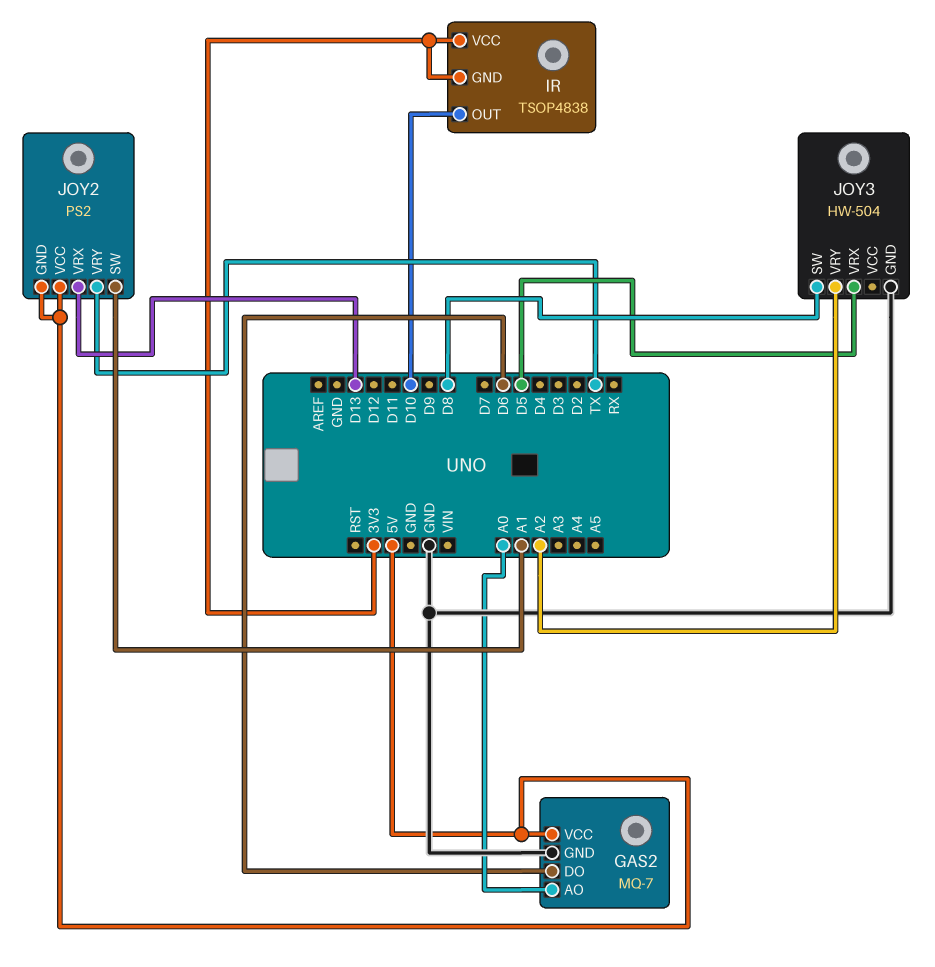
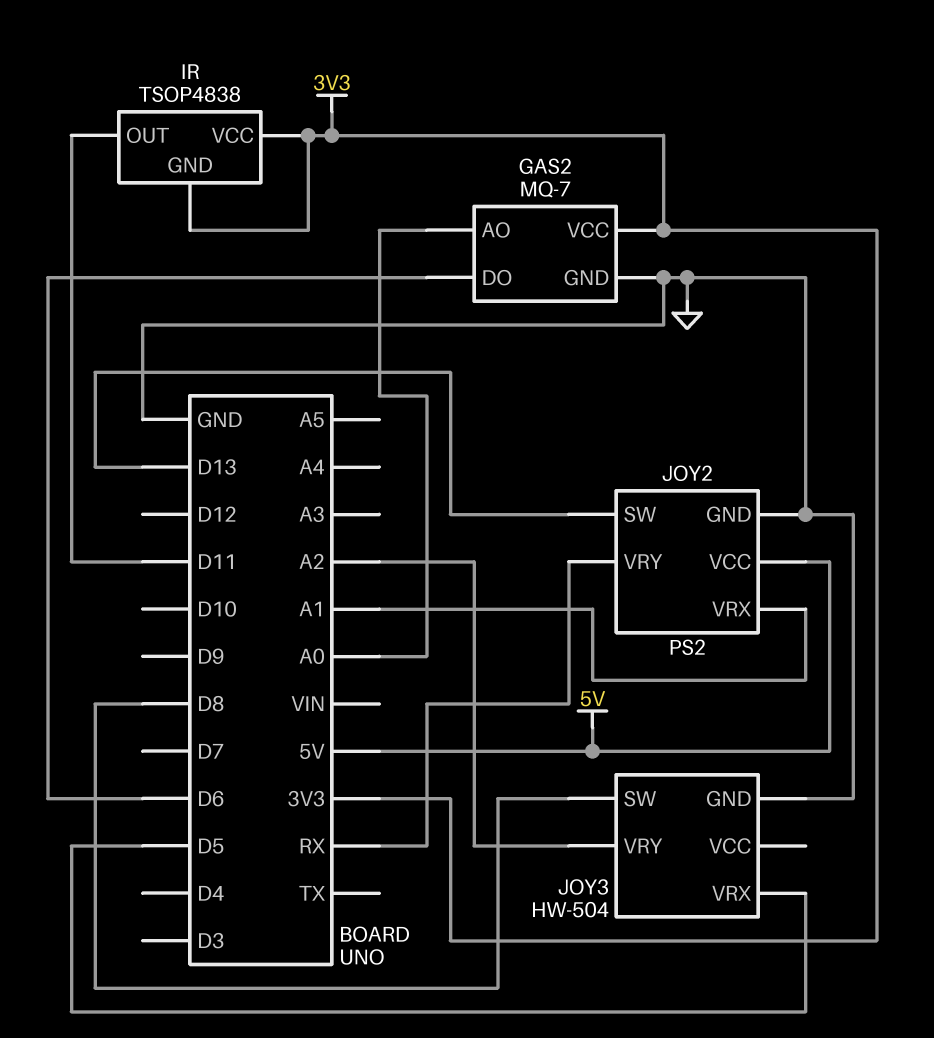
GAS2 pin VCC: 5V -> 3V3
IR pin OUT: D10 -> D11
JOY2 pin GND: 5V -> GND
JOY2 pin SW: A1 -> D13
JOY2 pin VRX: D13 -> A1
JOY2 pin VRY: TX -> RX

